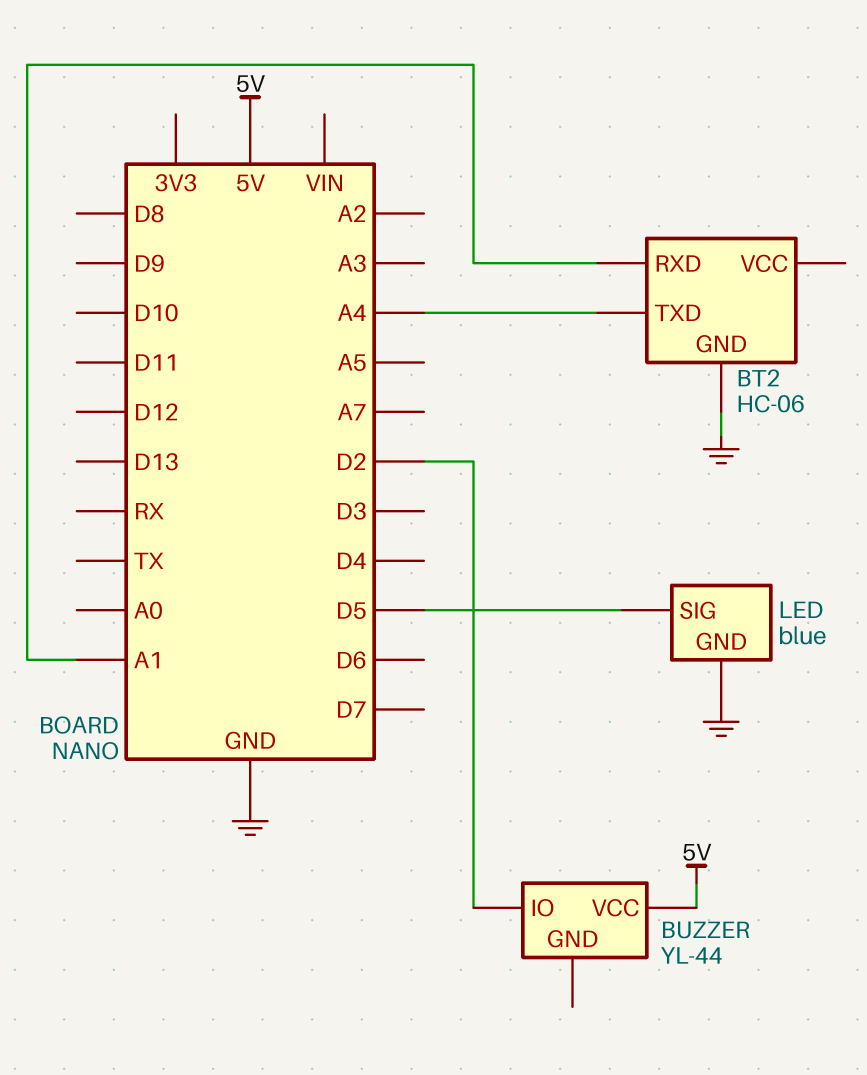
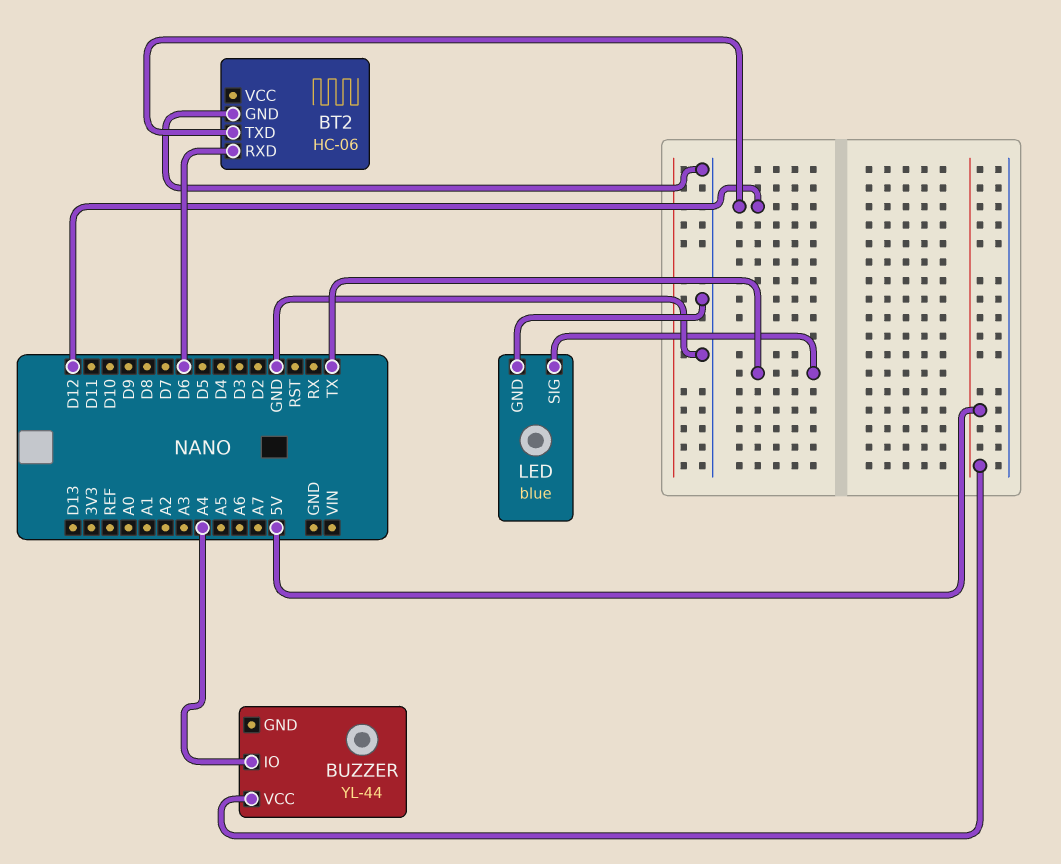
BT2 pin RXD: A1 -> D6
BT2 pin TXD: A4 -> D12
BUZZER pin IO: D2 -> A4
LED pin SIG: D5 -> TX

